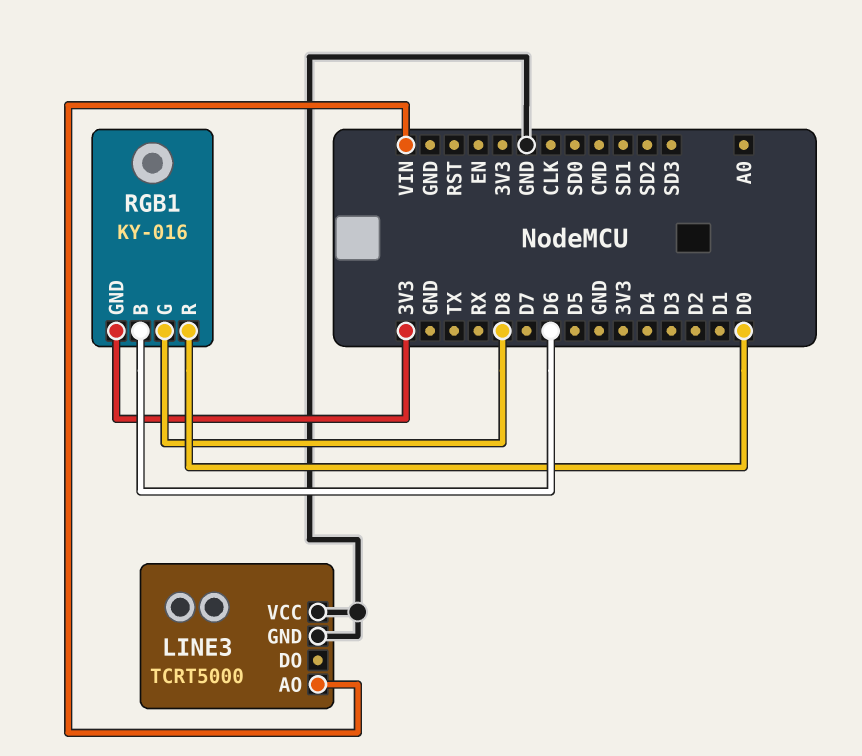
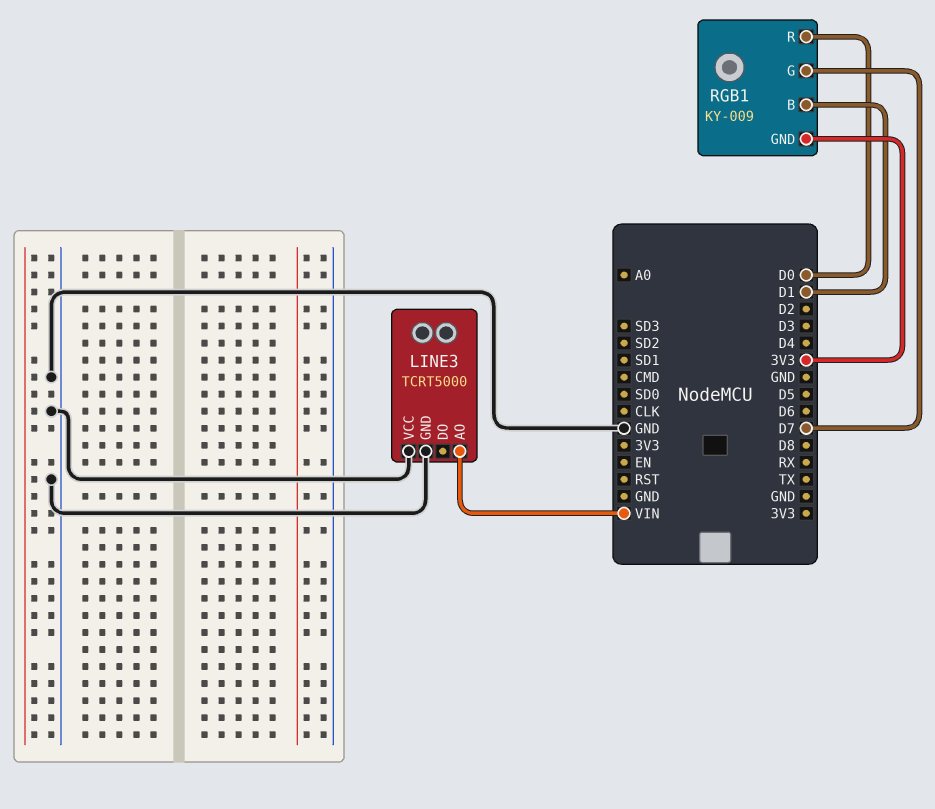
RGB1: KY-016 -> KY-009
RGB1 pin B: D6 -> D1
RGB1 pin G: D8 -> D7

